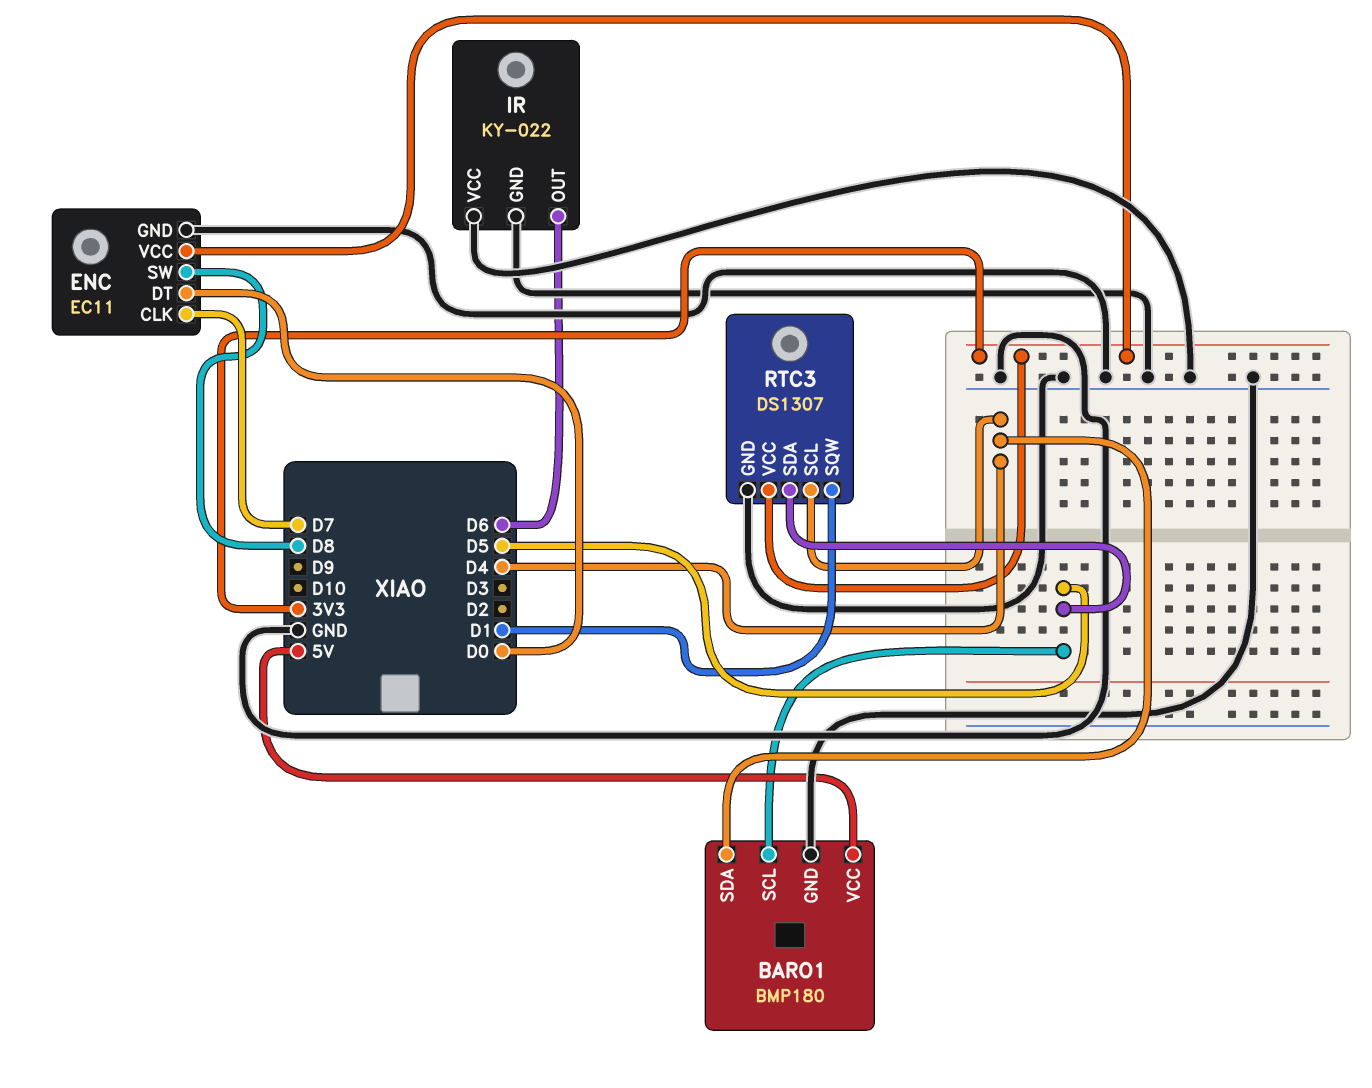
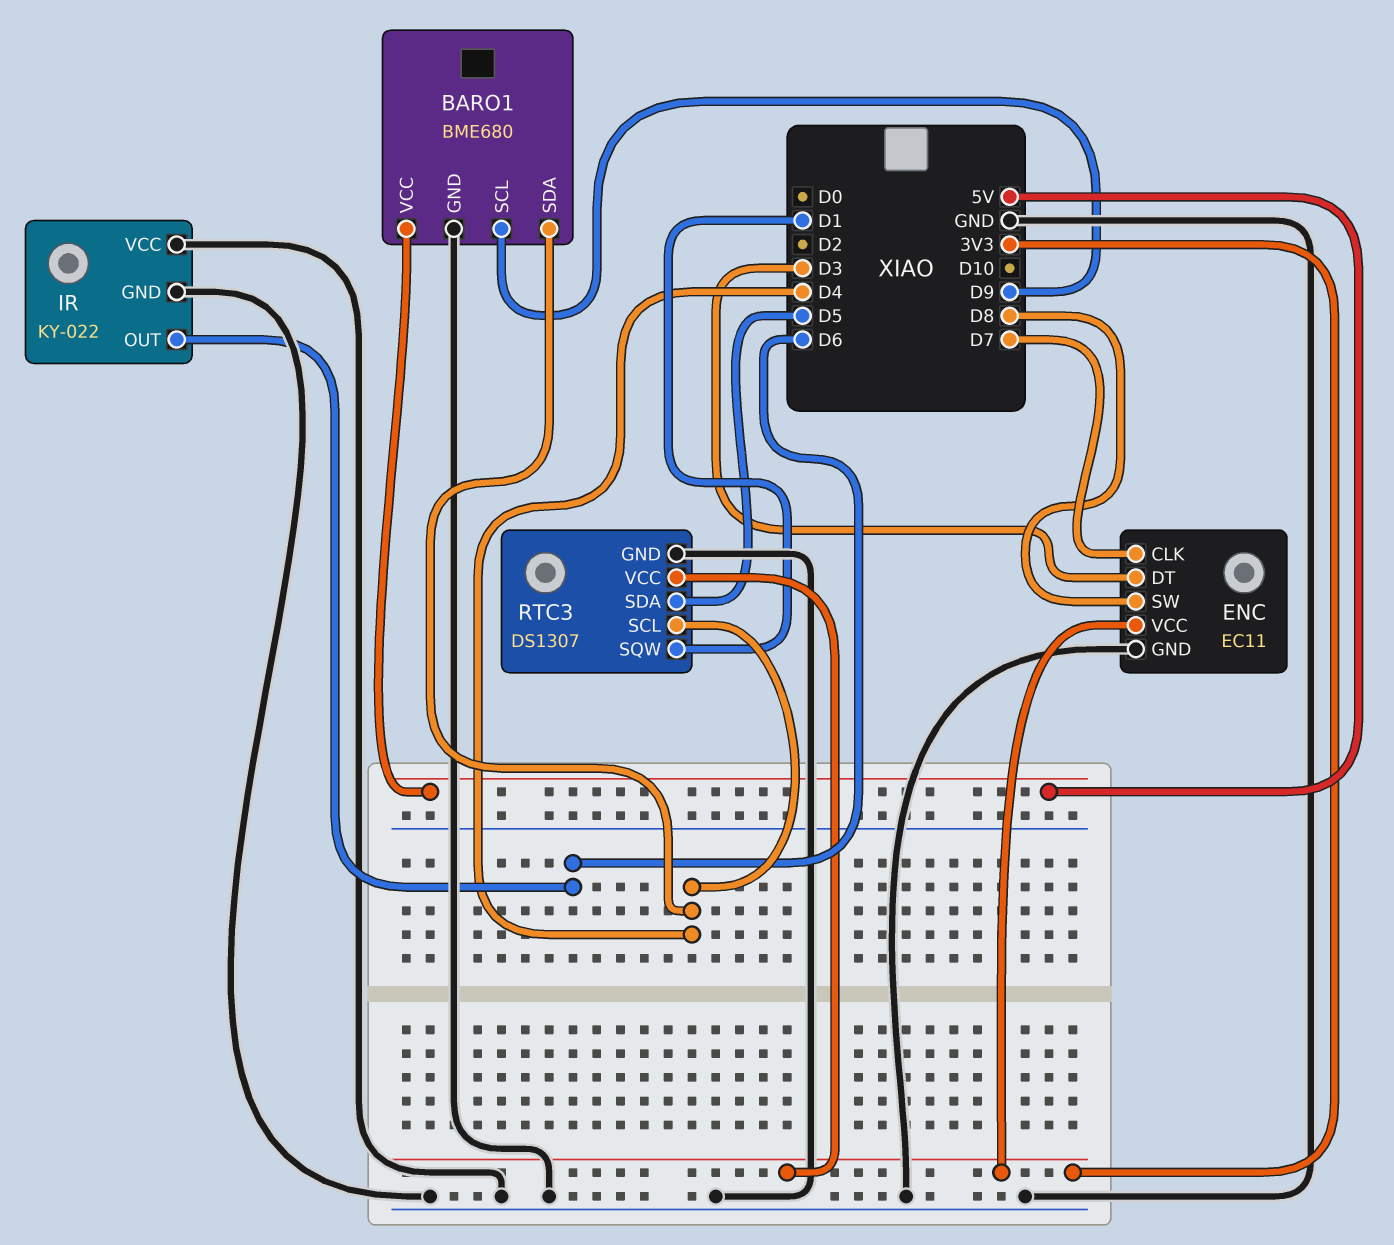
BARO1: BMP180 -> BME680
BARO1 pin SCL: D5 -> D9
ENC pin DT: D0 -> D3

